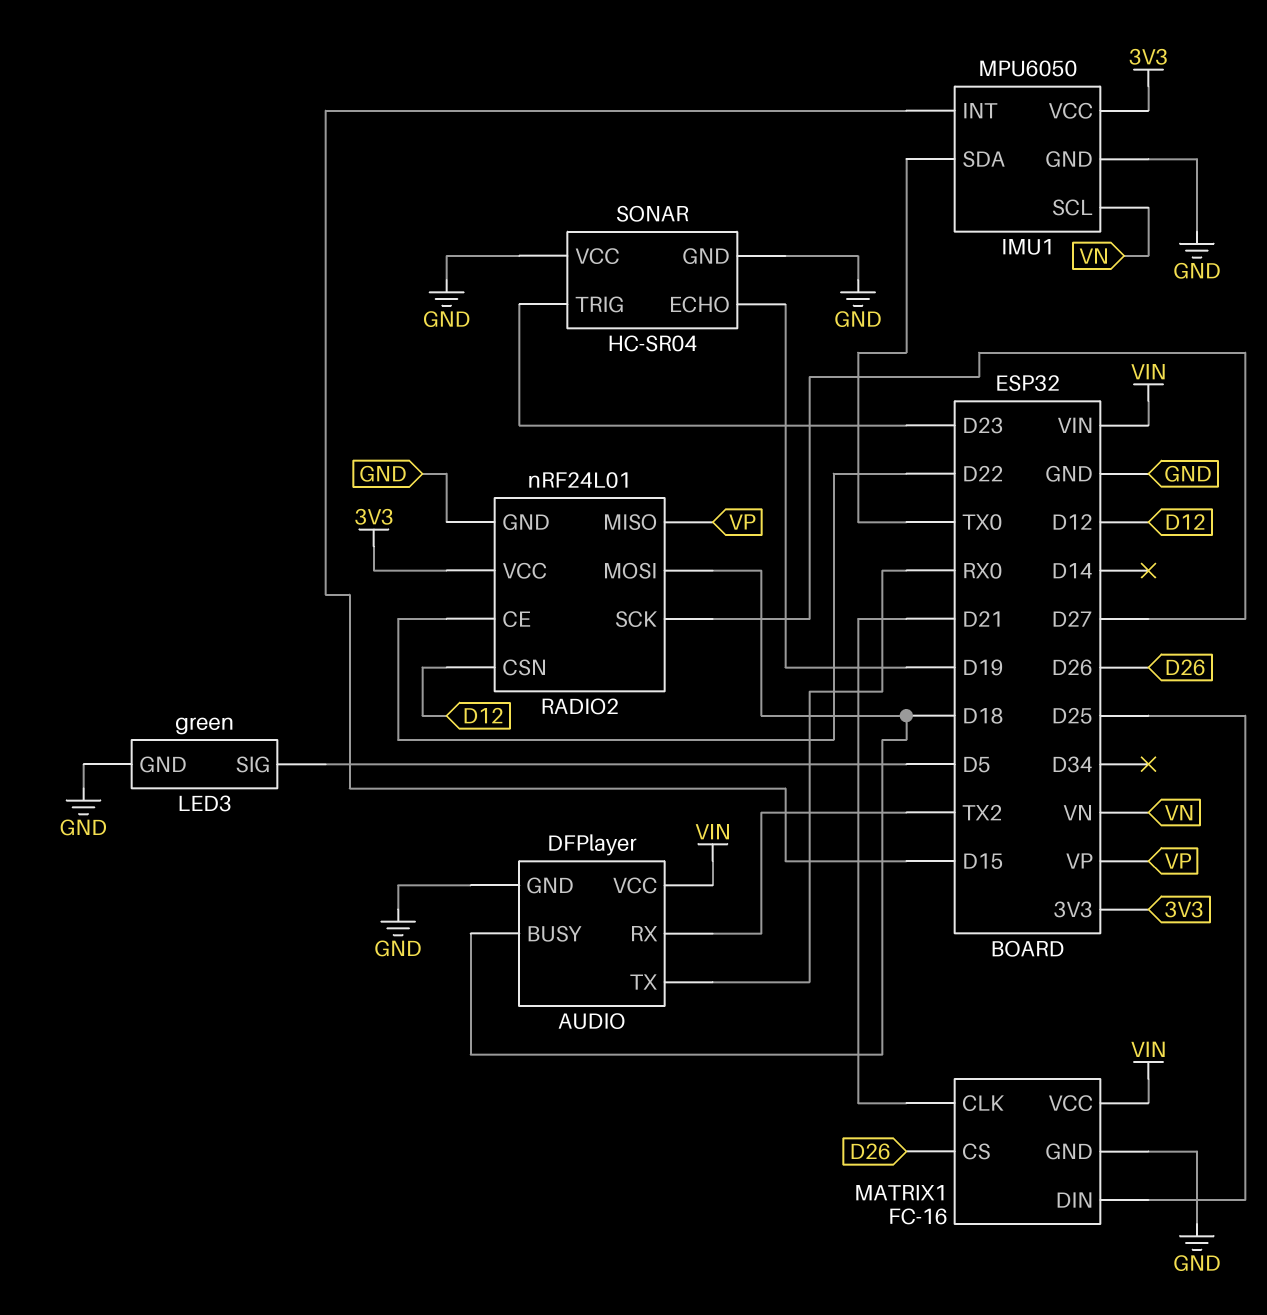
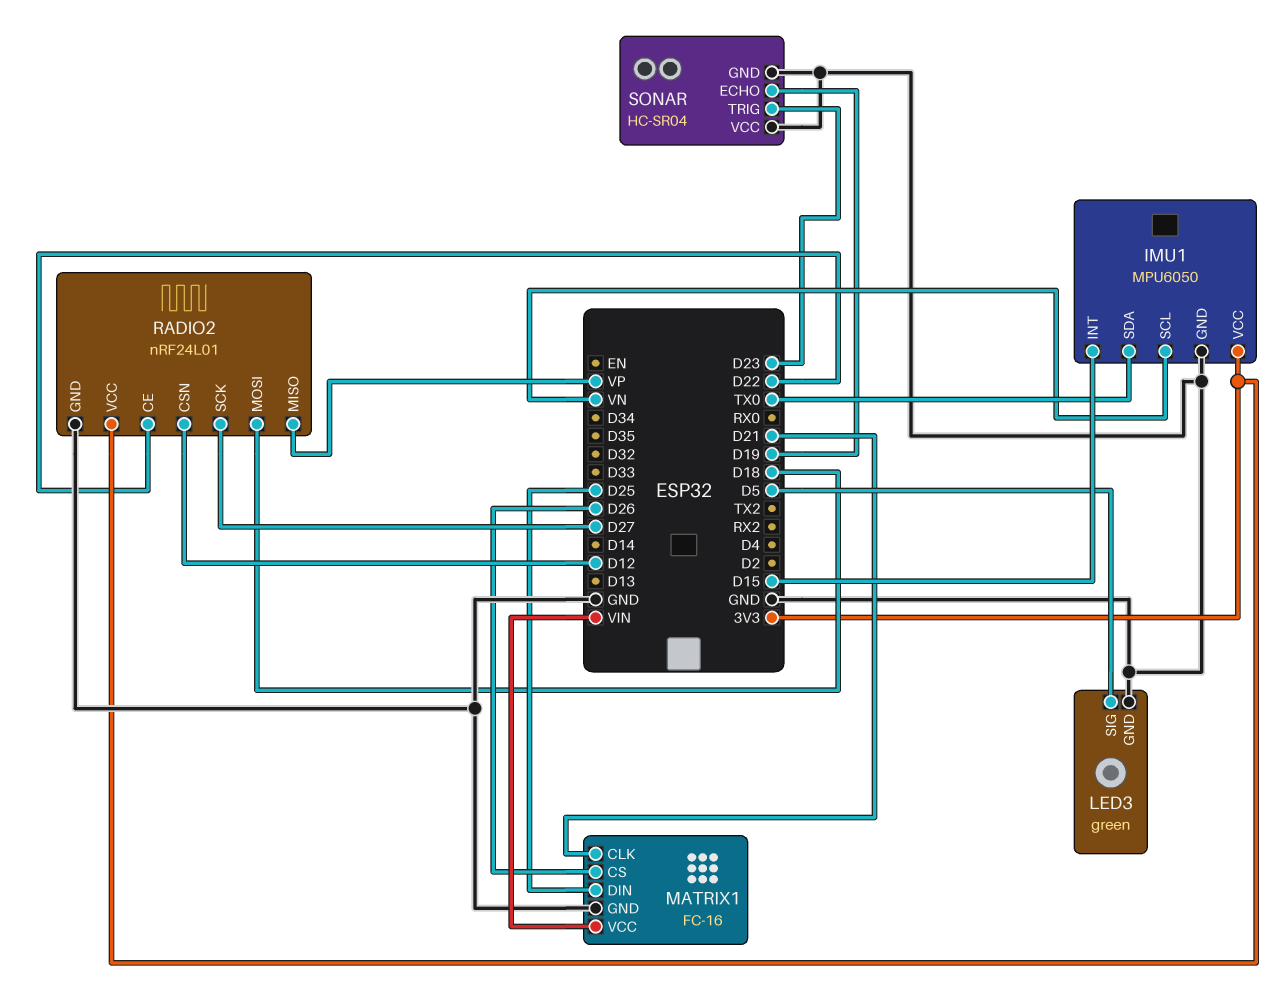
AUDIO: DFPlayer -> none
AUDIO pin BUSY: D18 -> none
AUDIO pin GND: GND -> none
AUDIO pin RX: TX2 -> none
AUDIO pin TX: RX0 -> none
AUDIO pin VCC: VIN -> none

